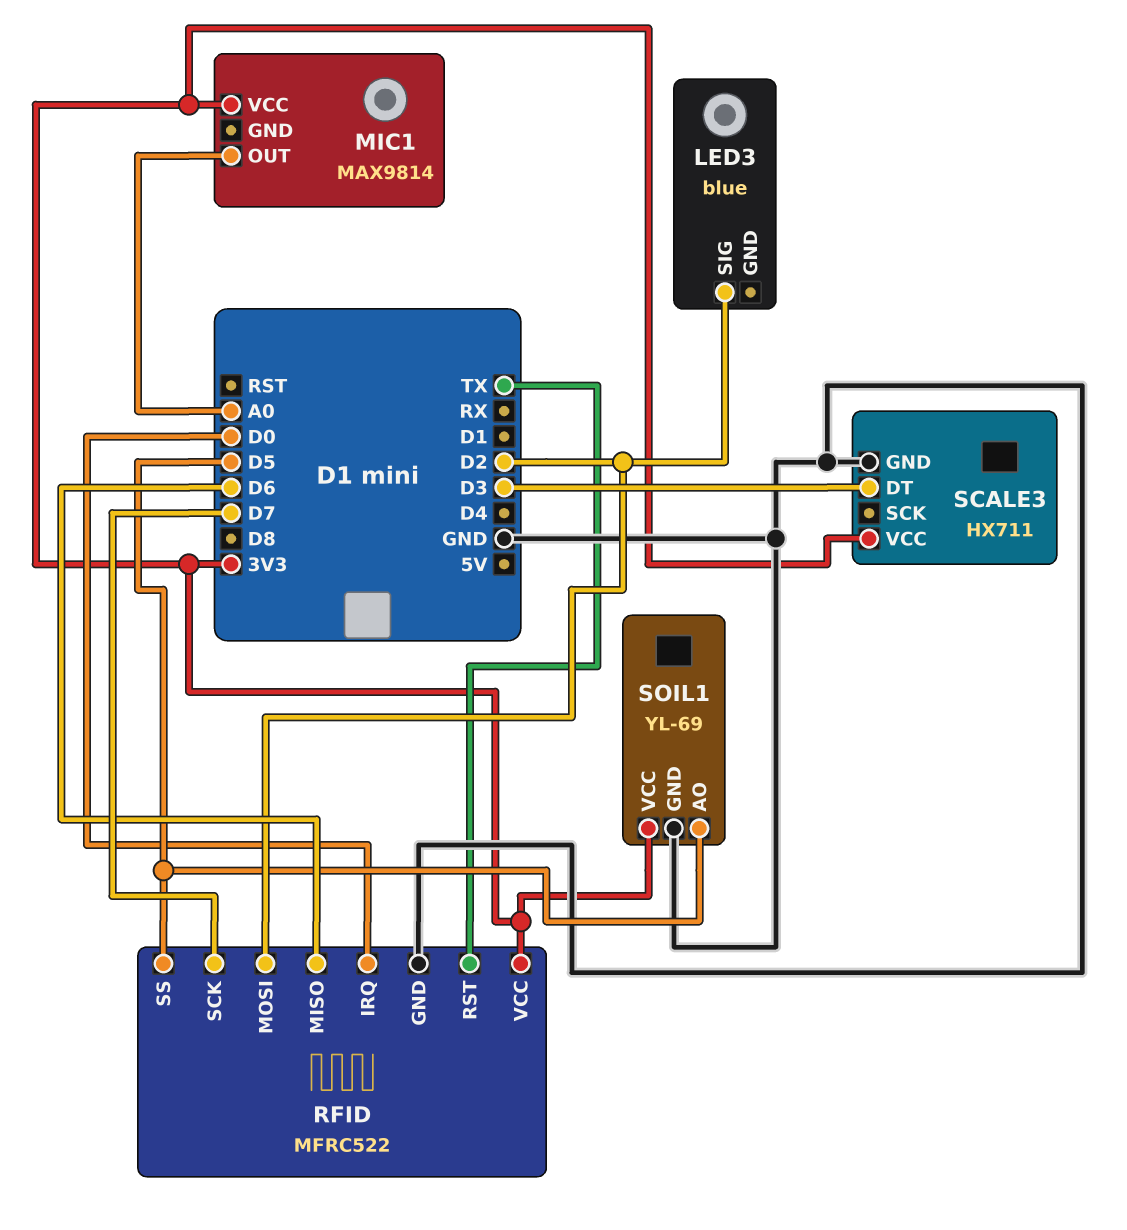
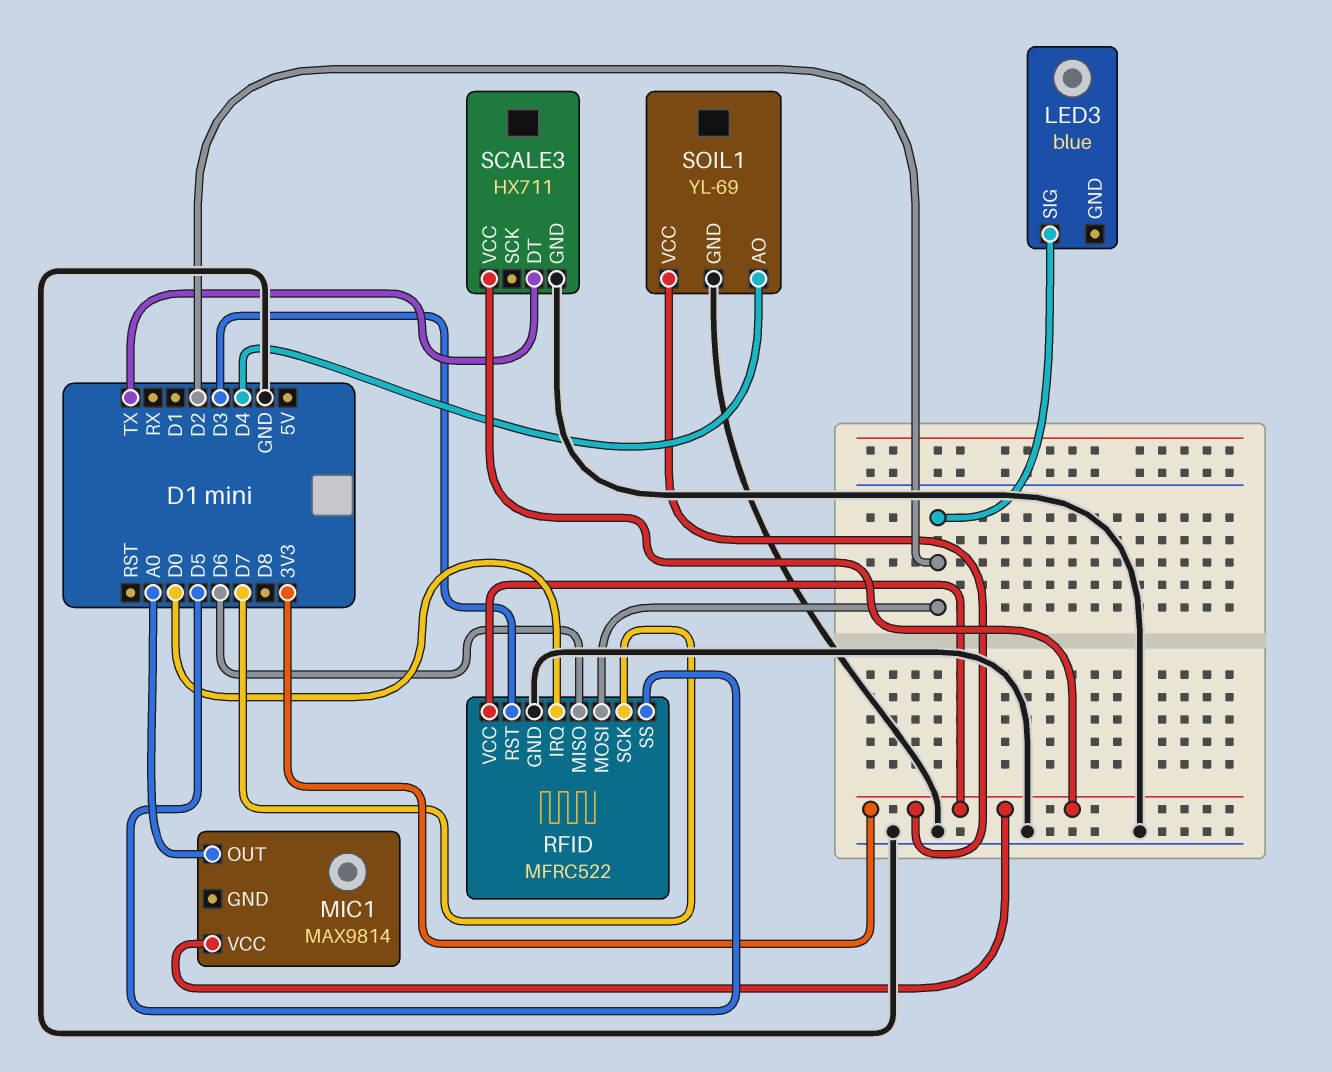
RFID pin RST: TX -> D3
SCALE3 pin DT: D3 -> TX
SOIL1 pin AO: D5 -> D4

